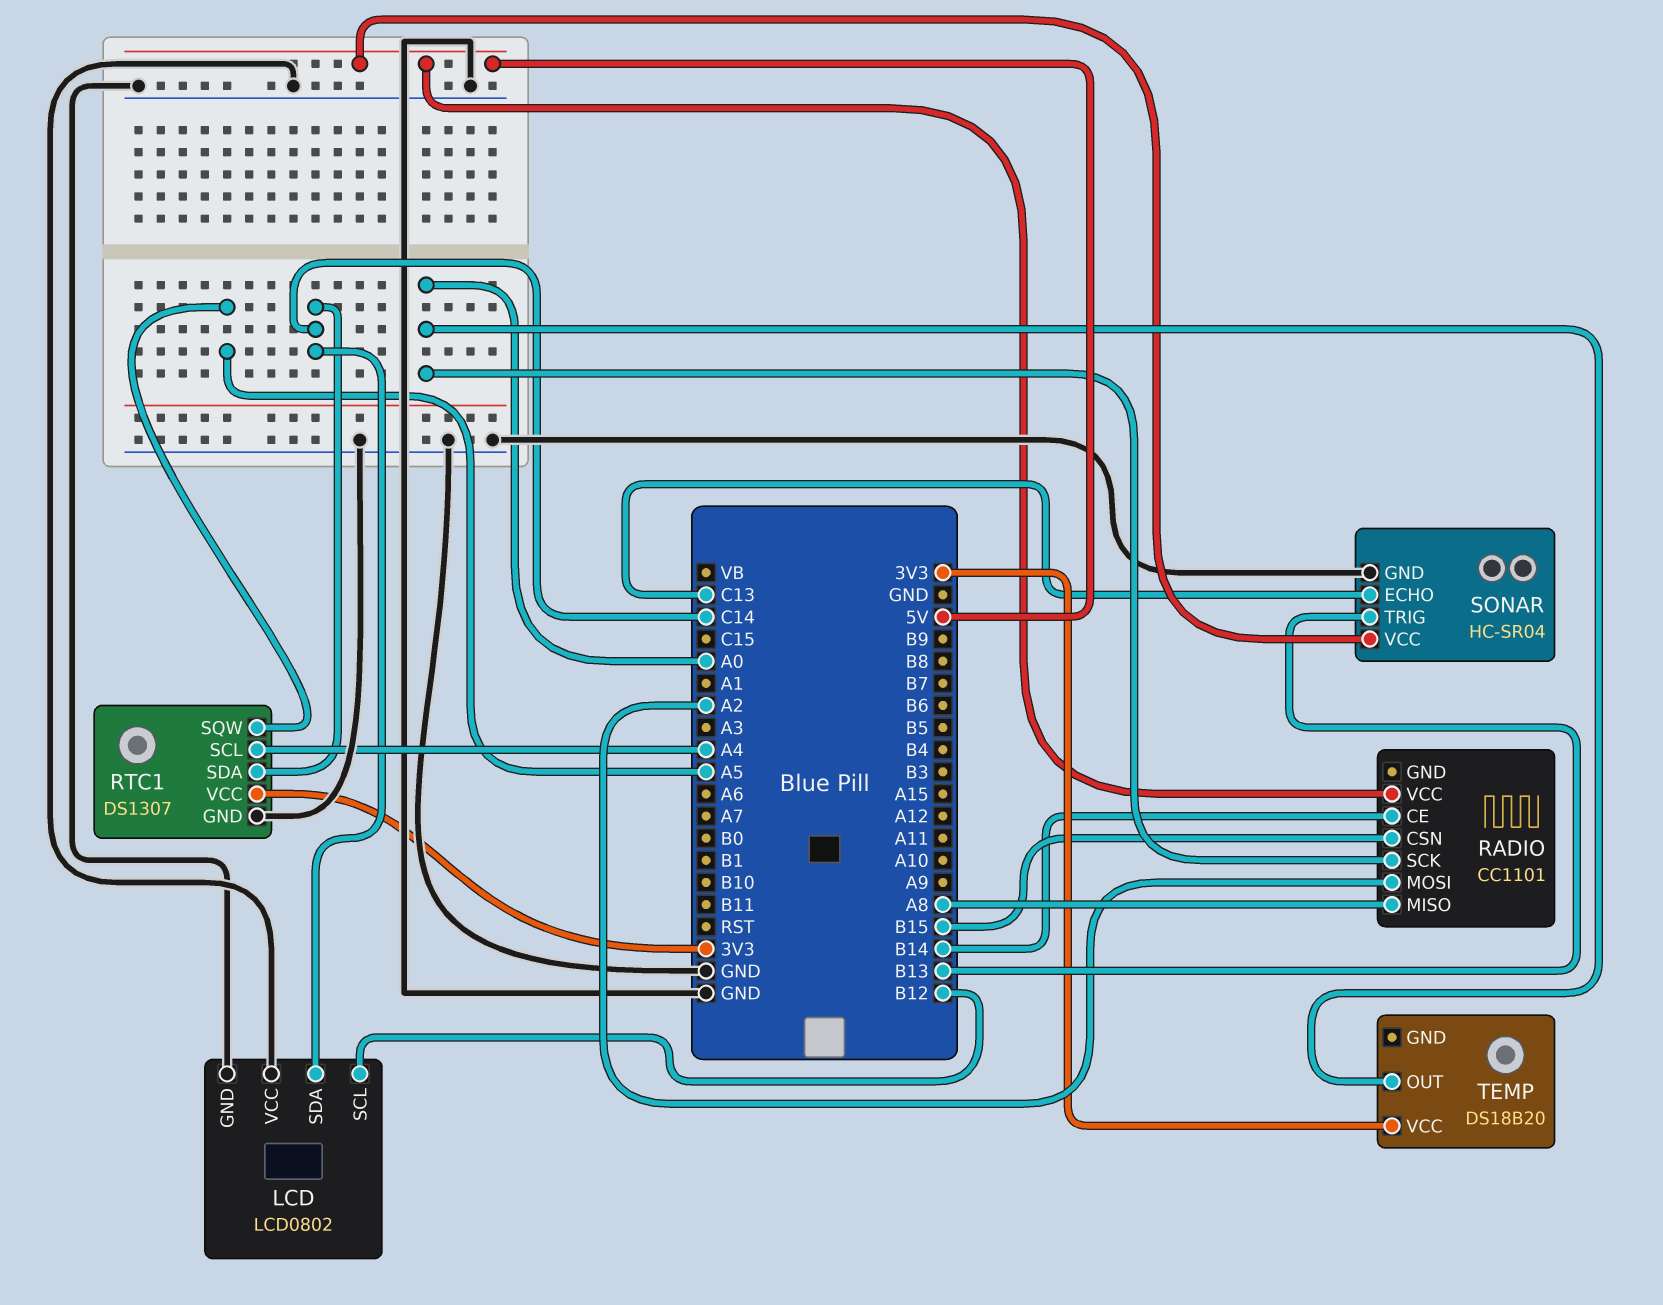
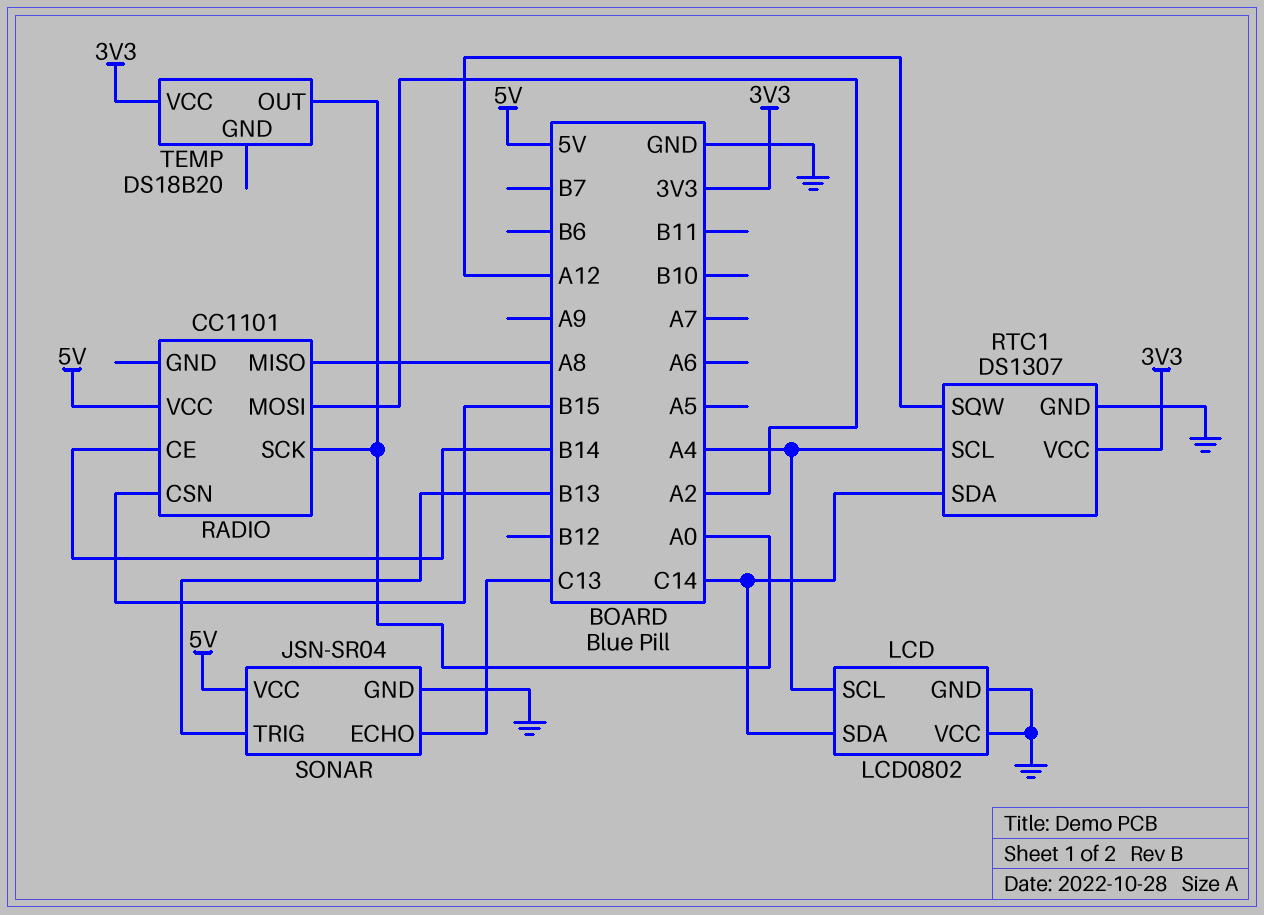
LCD pin SCL: B12 -> A4
RTC1 pin SQW: A5 -> A12
SONAR: HC-SR04 -> JSN-SR04

